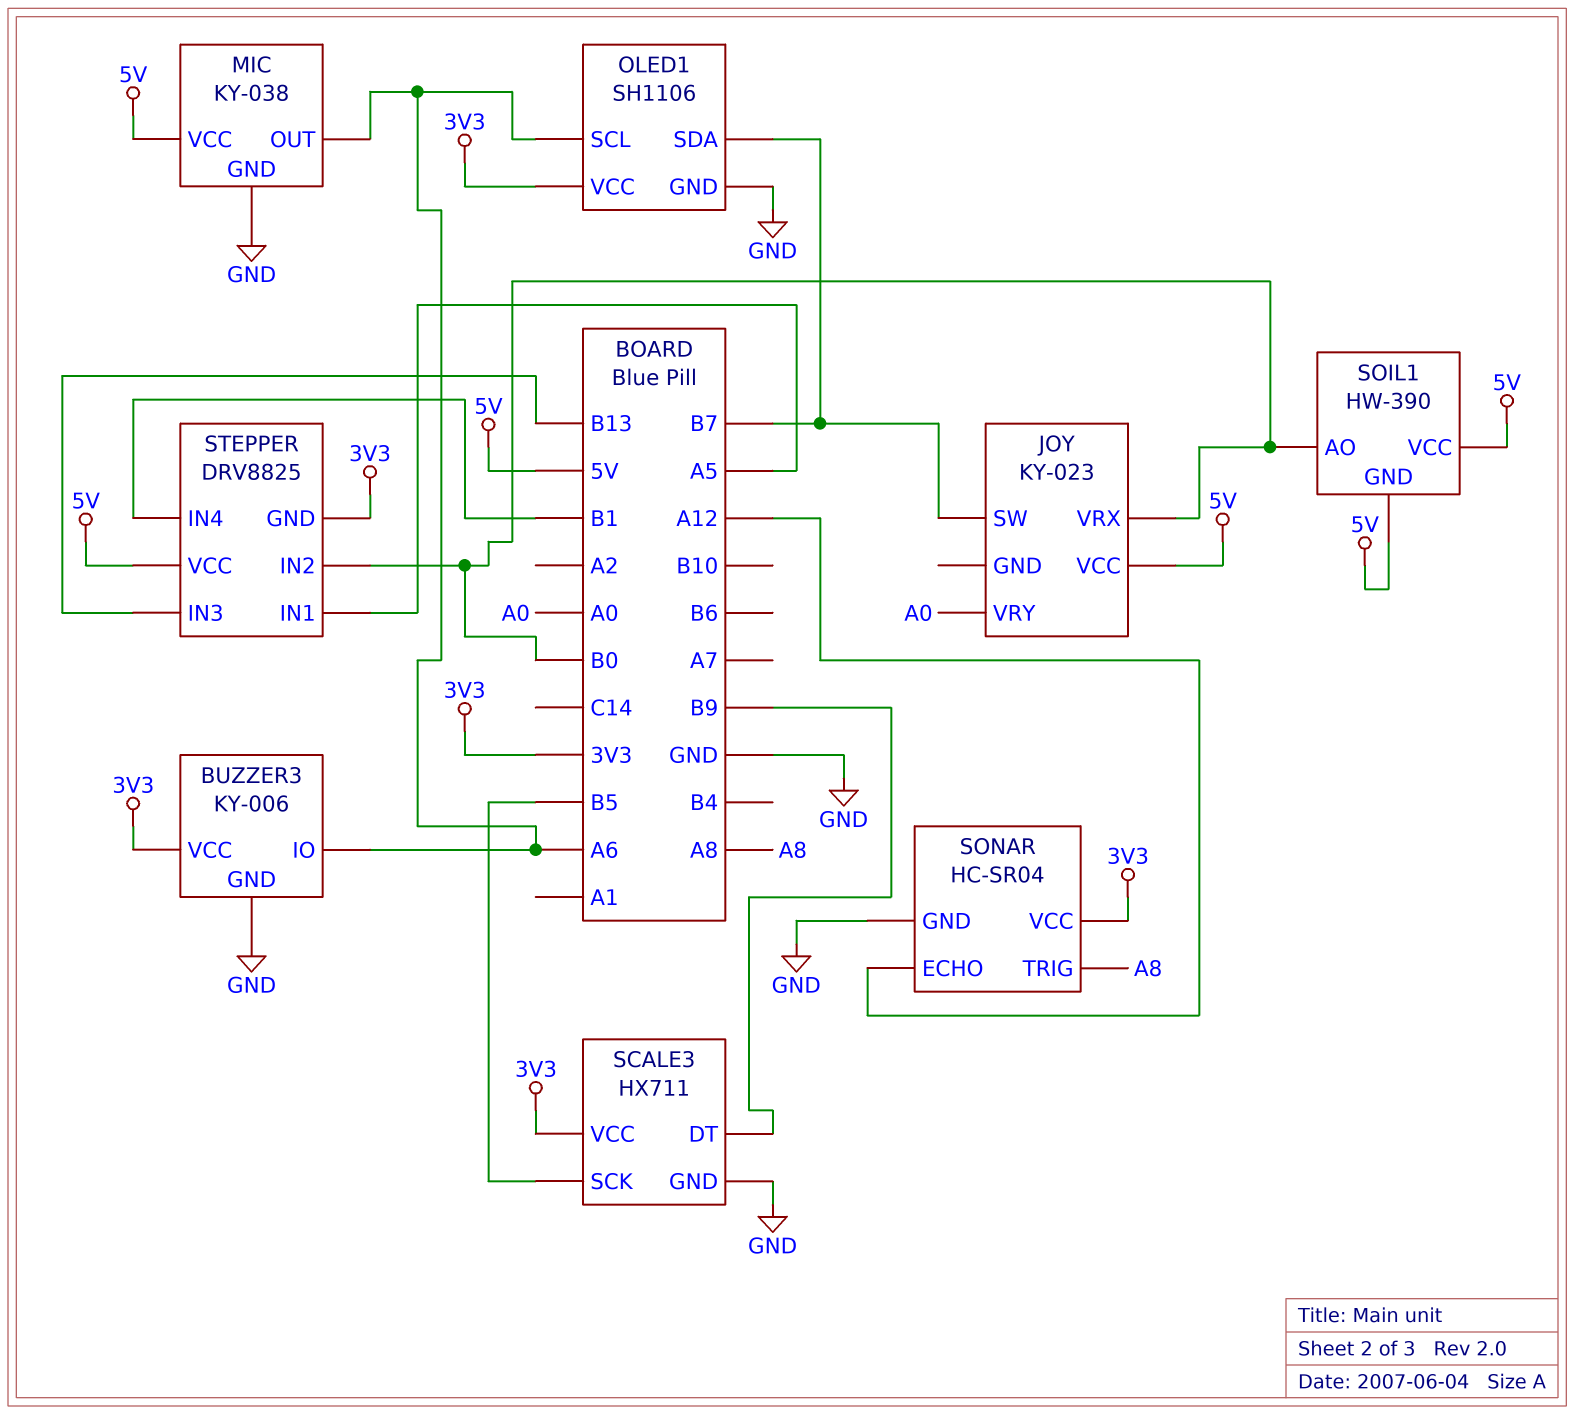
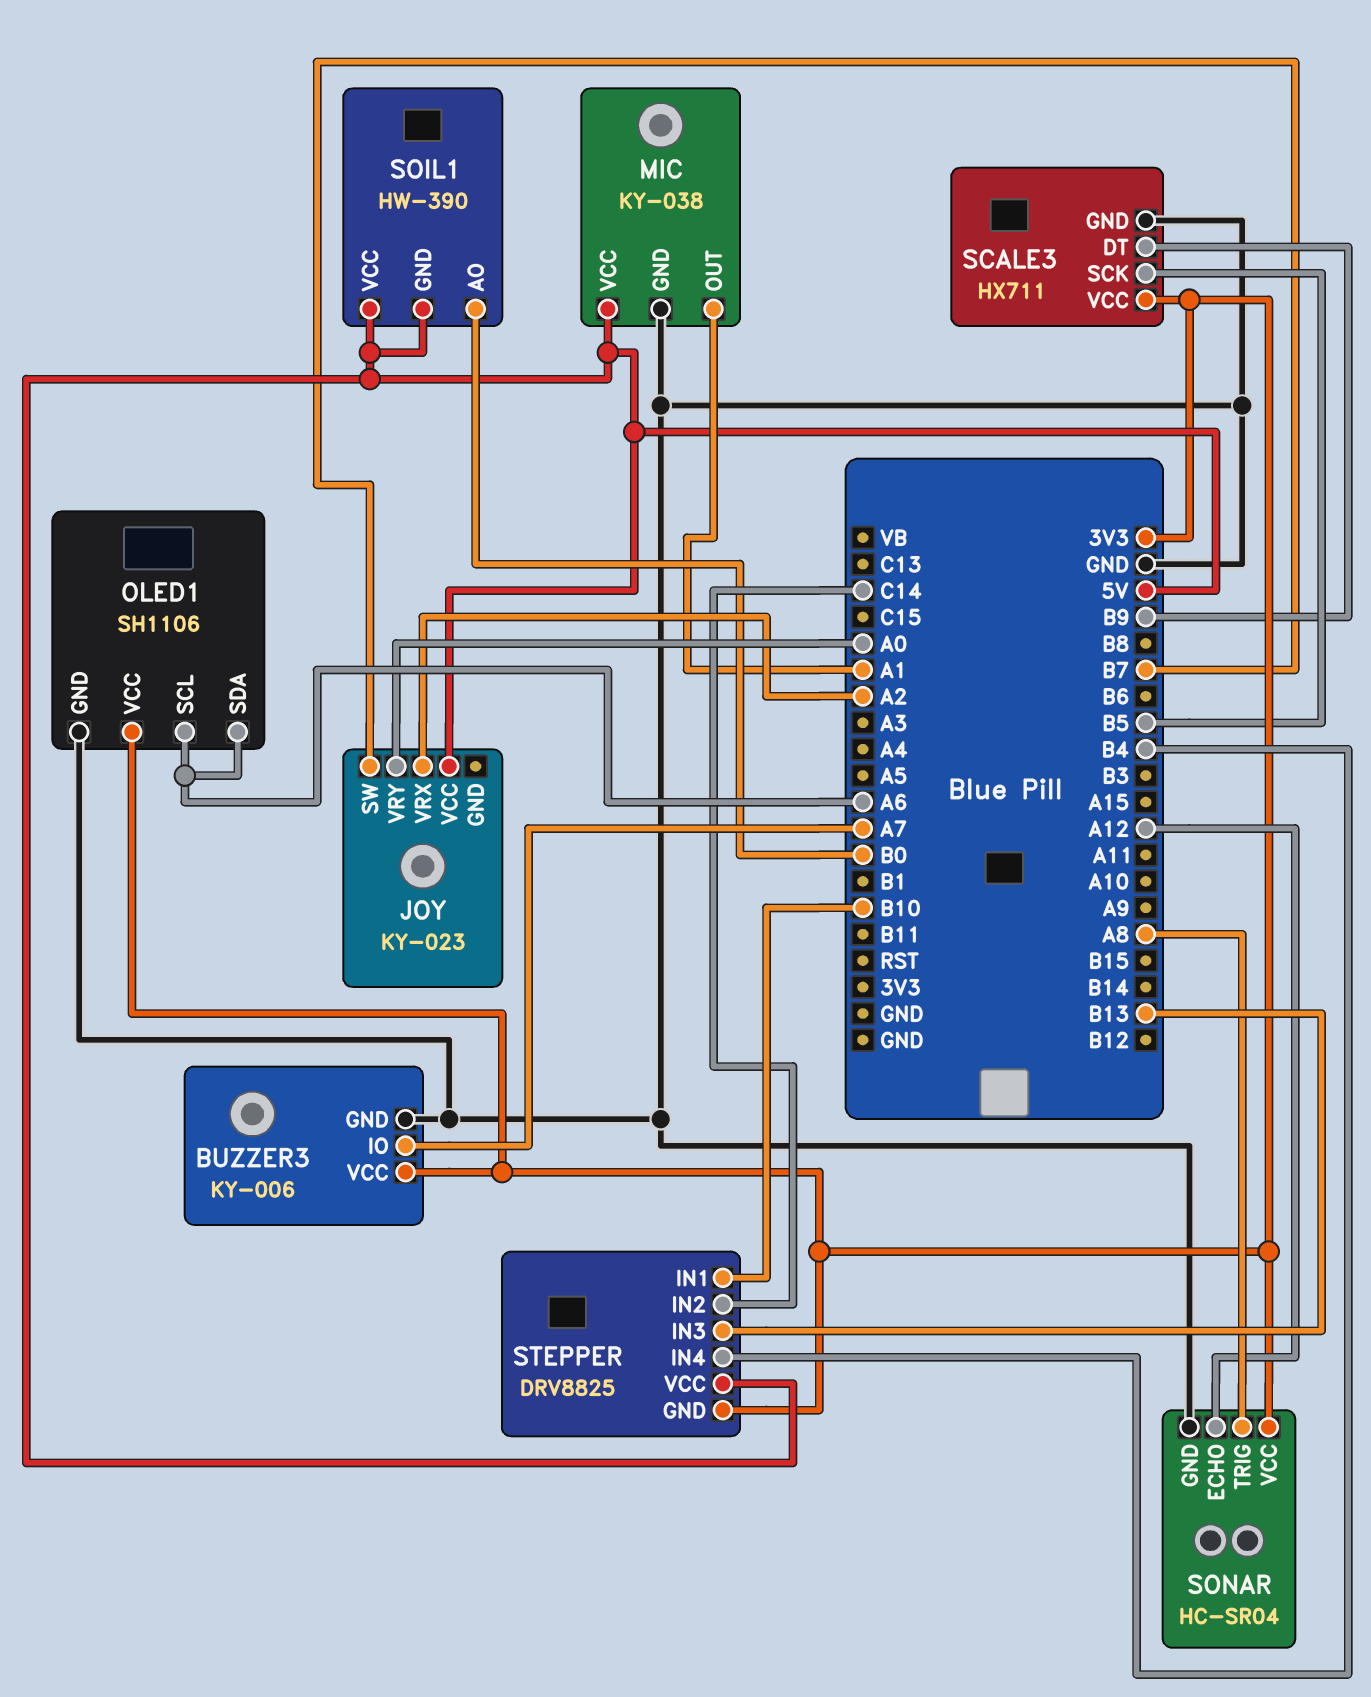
BUZZER3 pin IO: A6 -> A7
JOY pin VRX: B0 -> A2
MIC pin OUT: A6 -> A1
OLED1 pin SDA: B7 -> A6
STEPPER pin IN1: A5 -> B10
STEPPER pin IN2: B0 -> C14
STEPPER pin IN4: B1 -> B4

